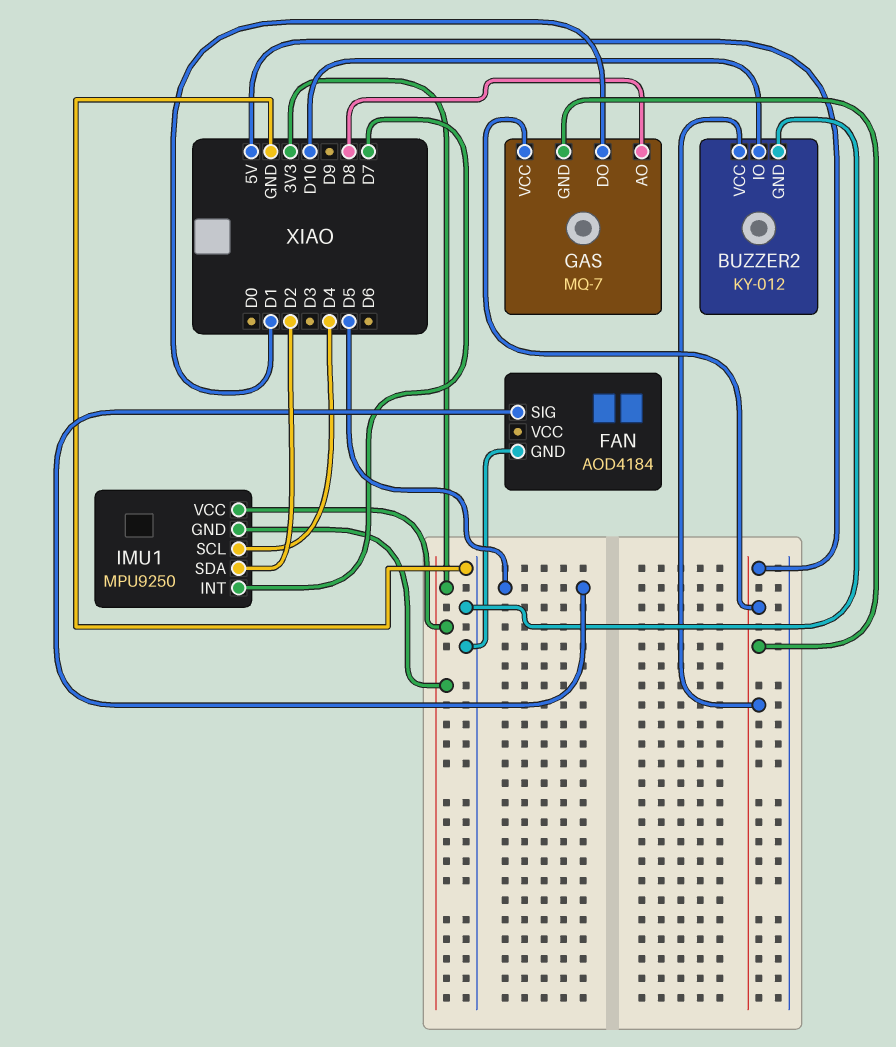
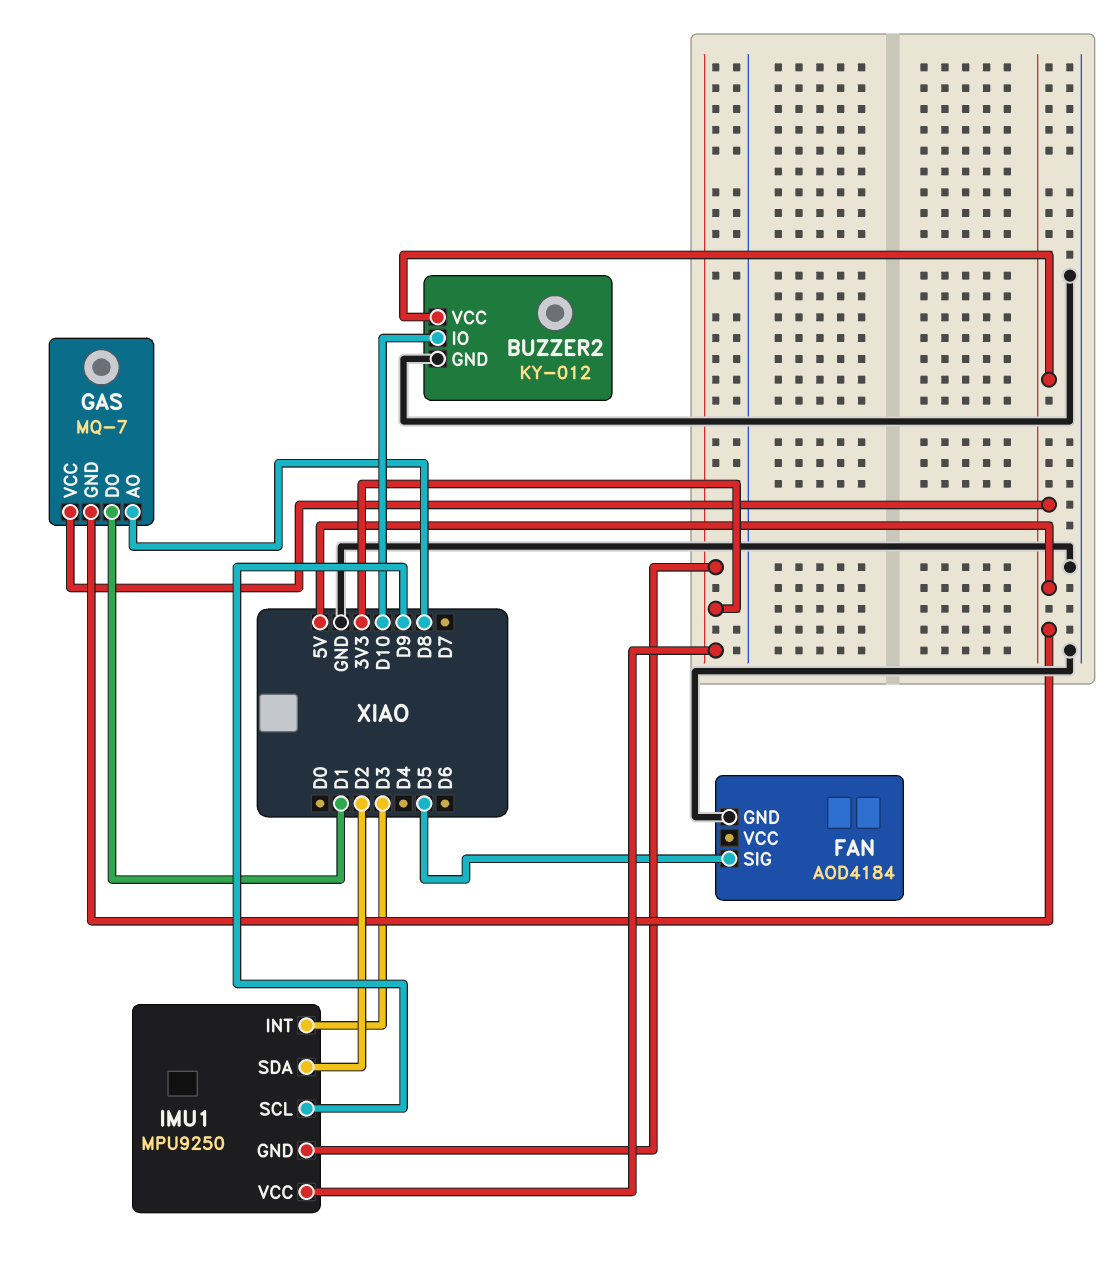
IMU1 pin INT: D7 -> D3
IMU1 pin SCL: D4 -> D9

